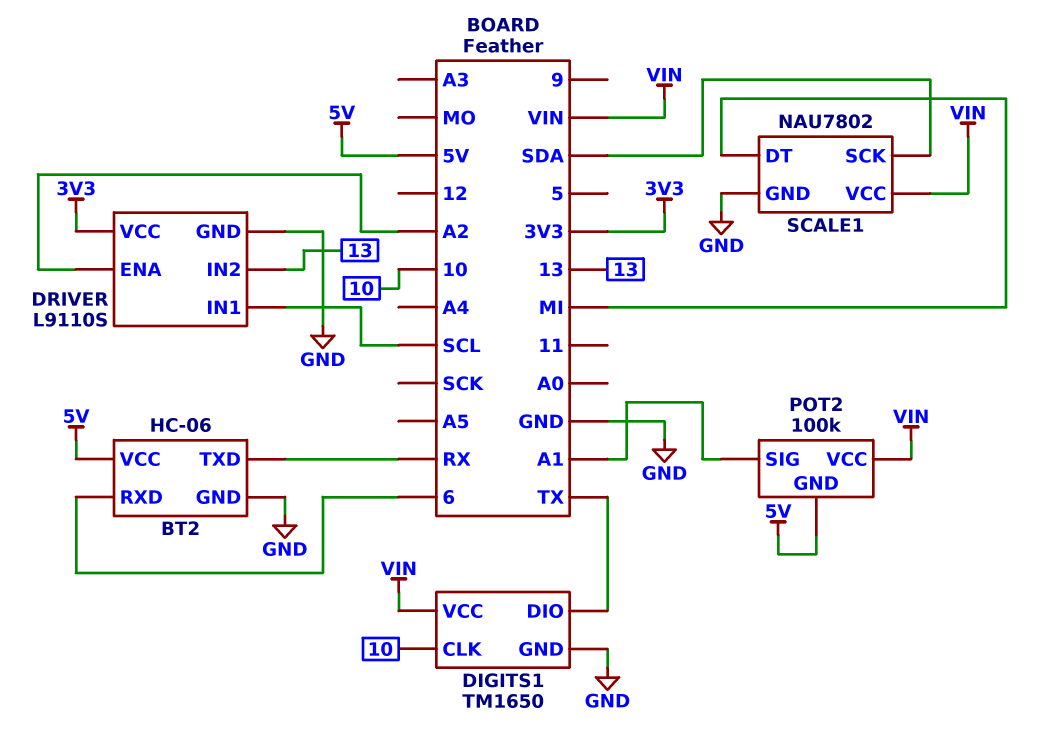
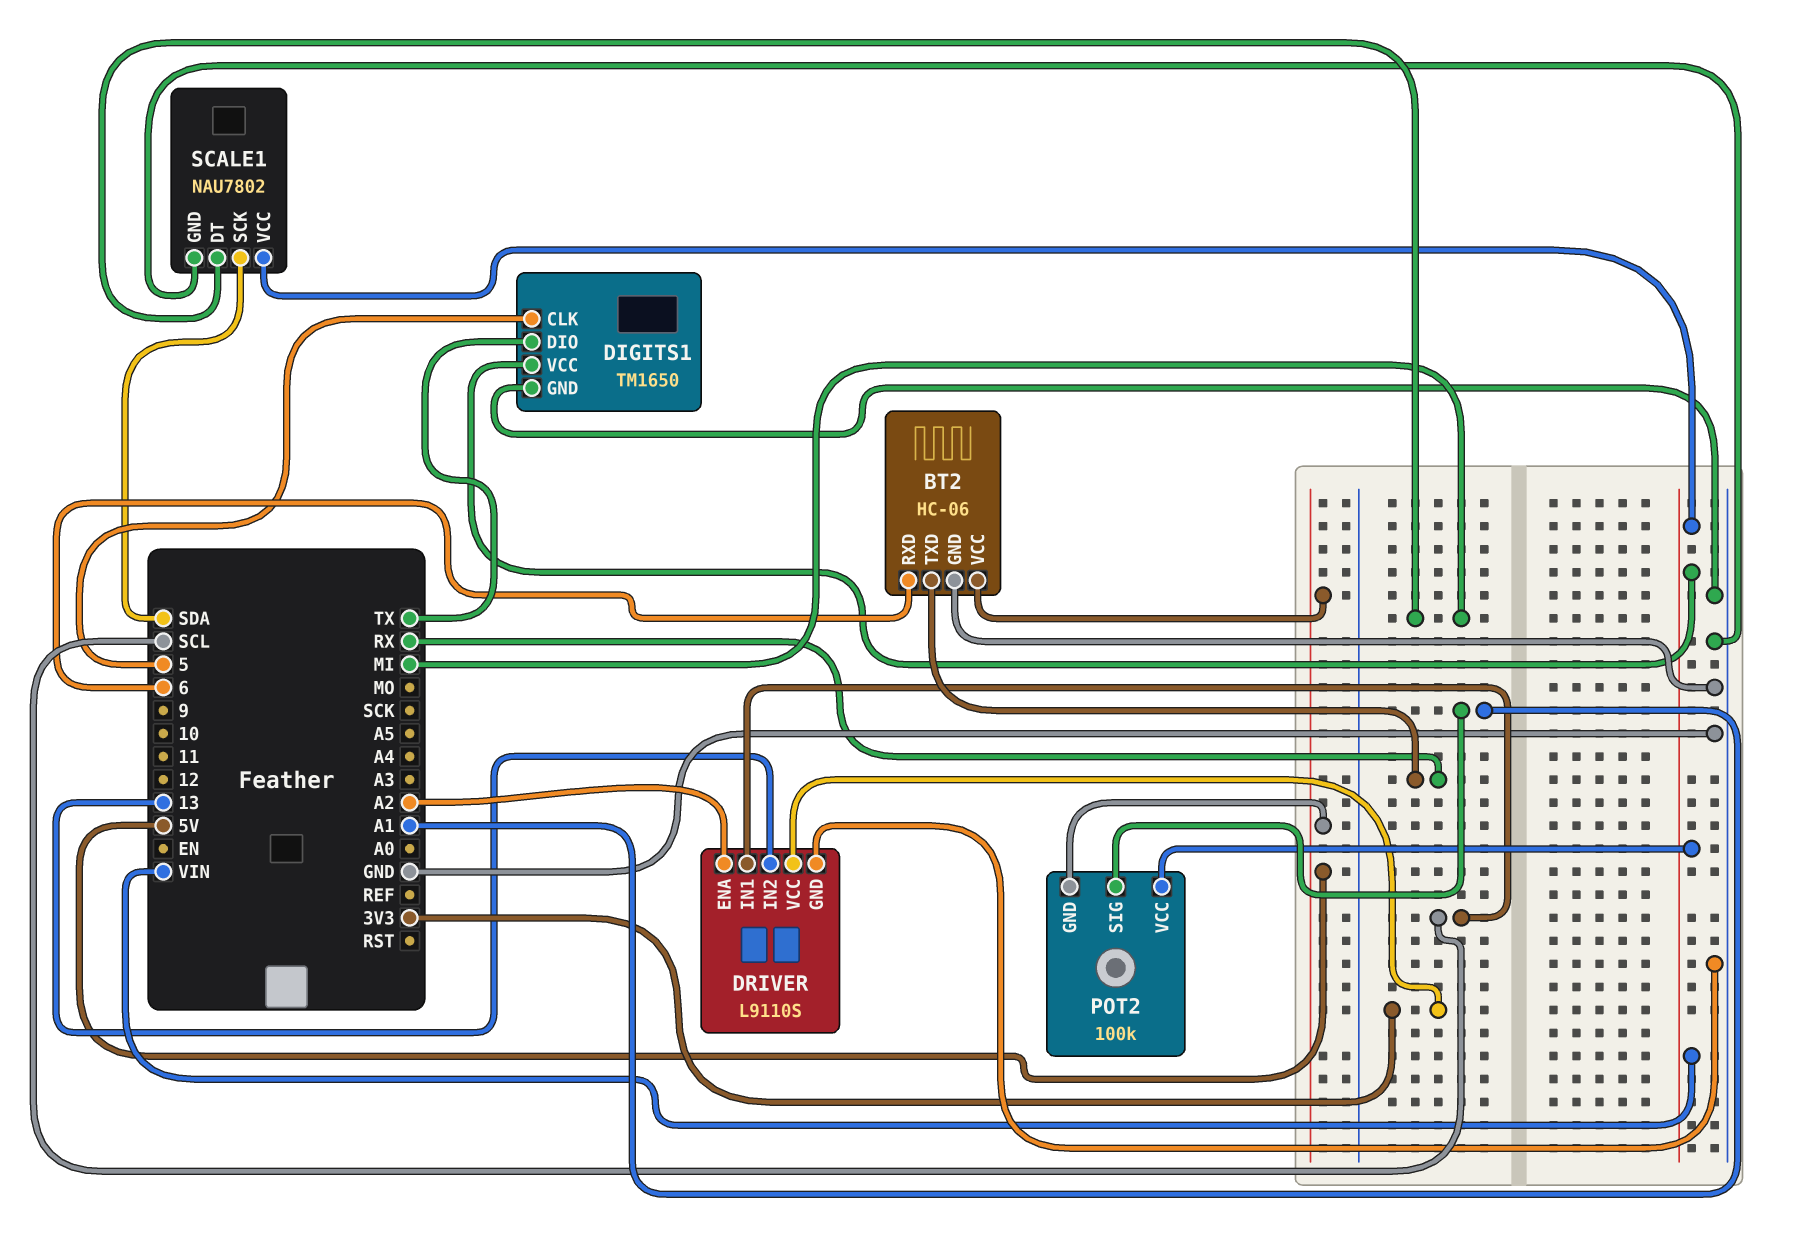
DIGITS1 pin CLK: 10 -> 5

